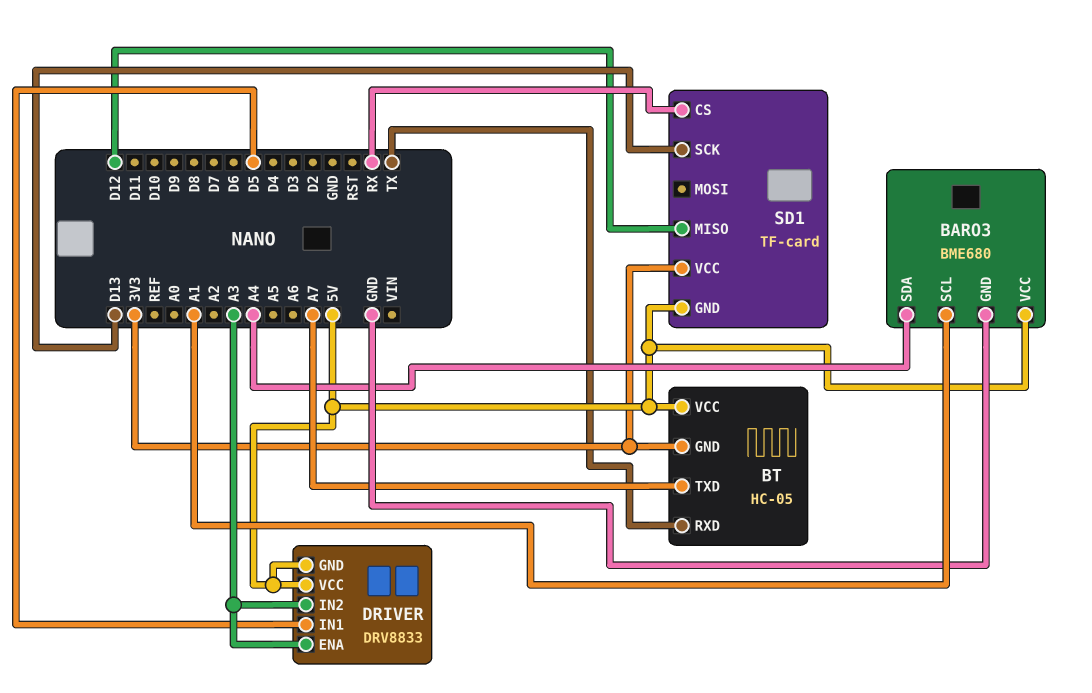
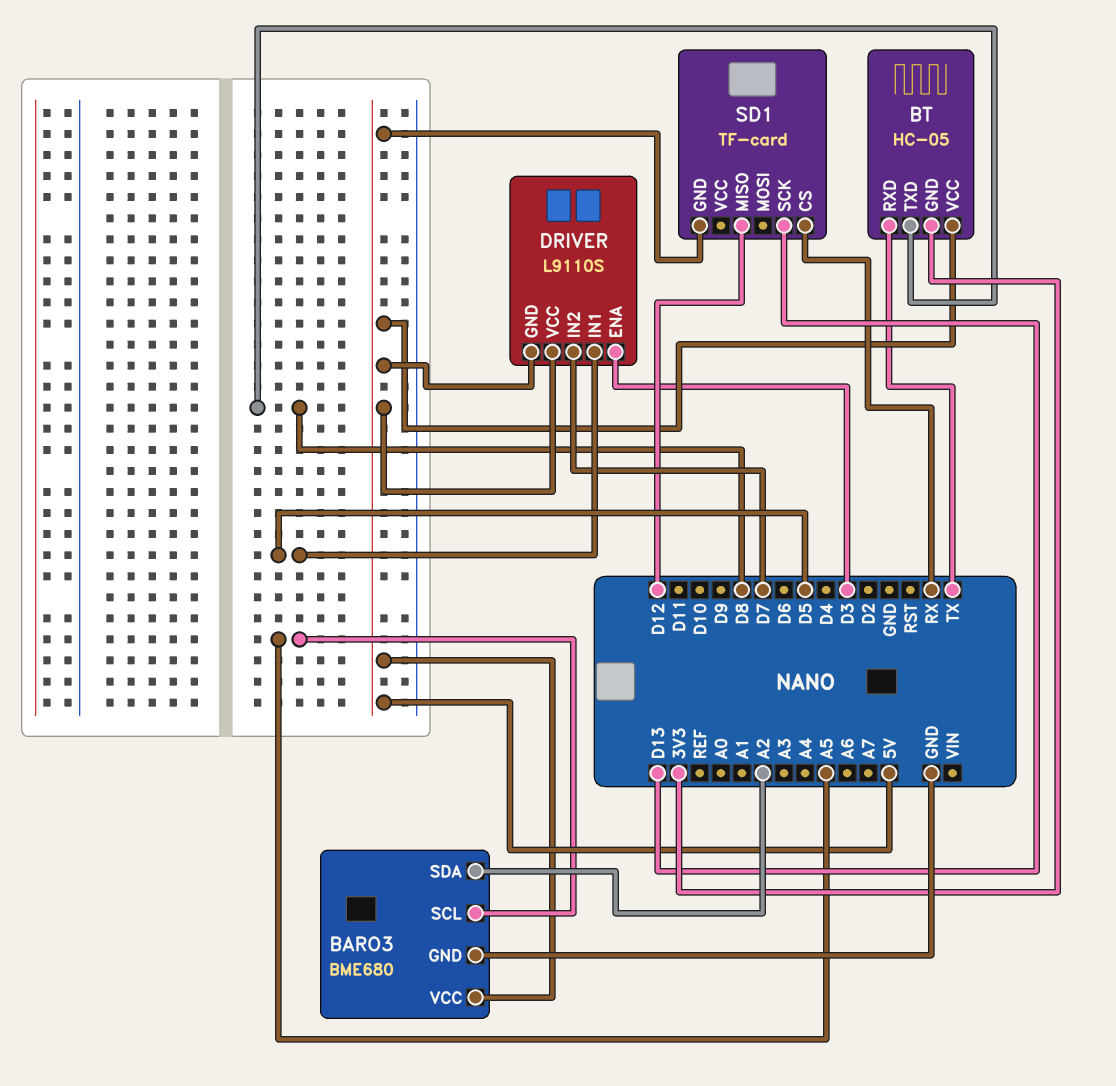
BARO3 pin SCL: A1 -> A5
BARO3 pin SDA: A4 -> A2
BT pin TXD: A7 -> D8
DRIVER: DRV8833 -> L9110S
DRIVER pin ENA: A3 -> D3
DRIVER pin IN2: A3 -> D7
SD1 pin VCC: 3V3 -> none

